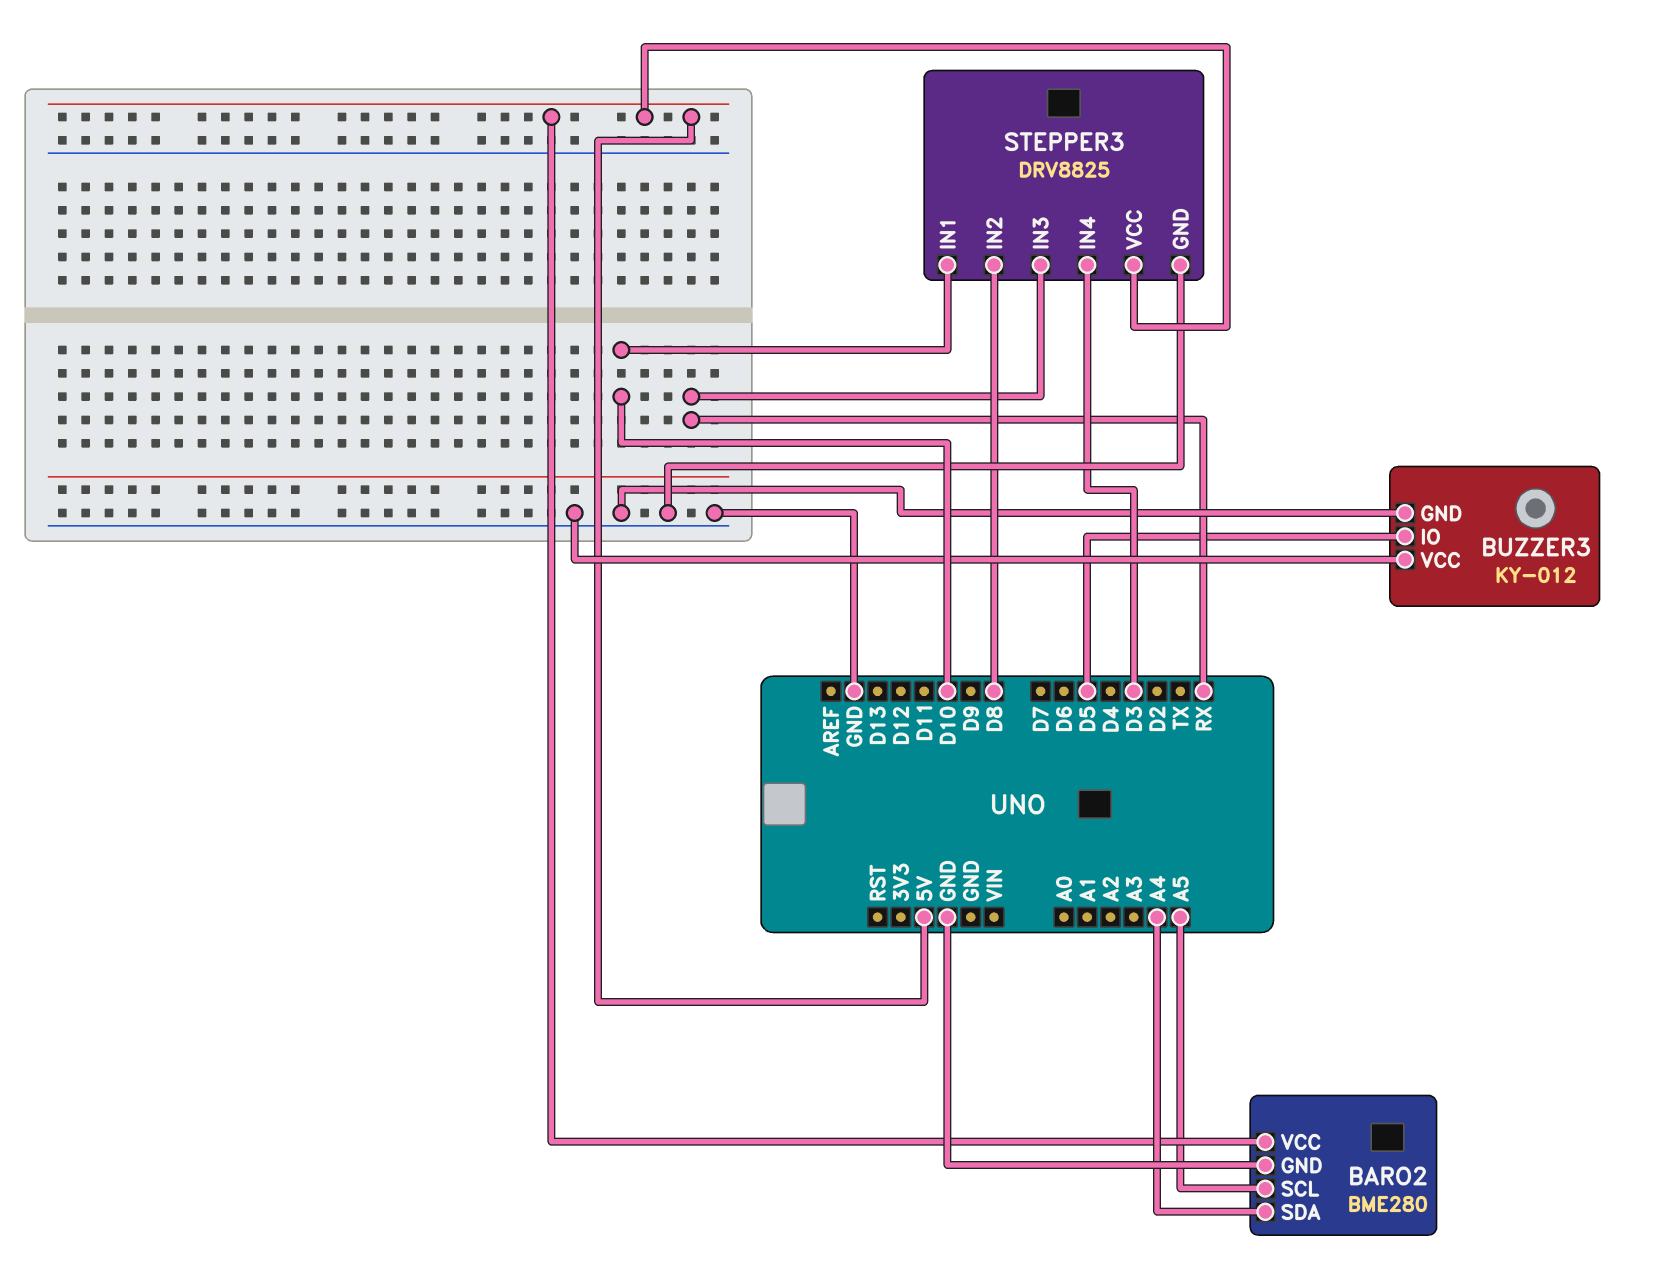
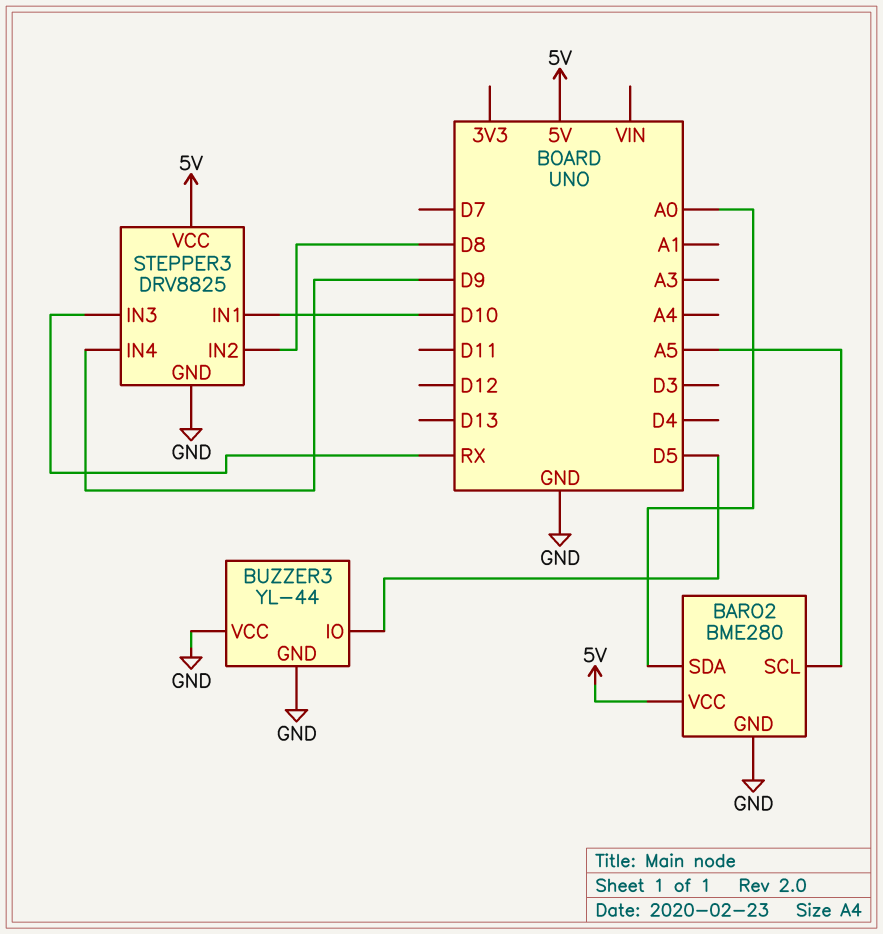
BARO2 pin SDA: A4 -> A0
BUZZER3: KY-012 -> YL-44
STEPPER3 pin IN4: D3 -> D9

